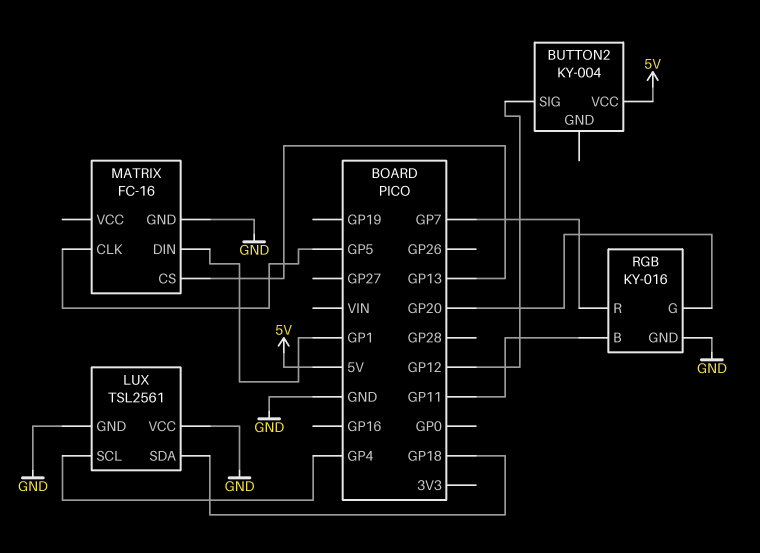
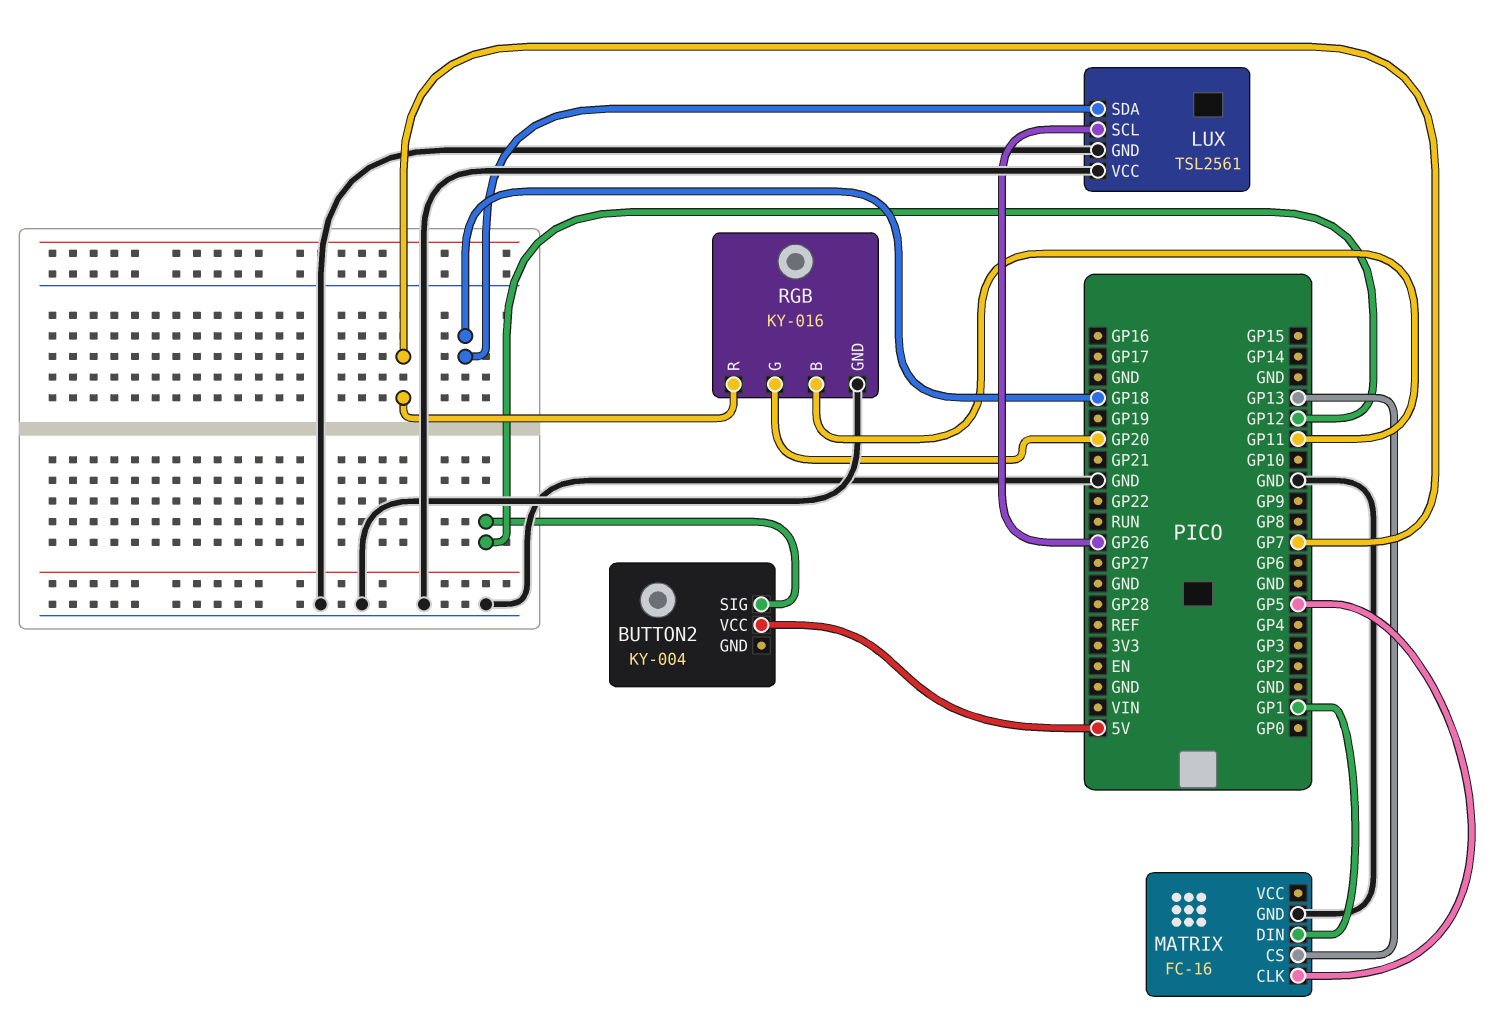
LUX pin SCL: GP4 -> GP26

